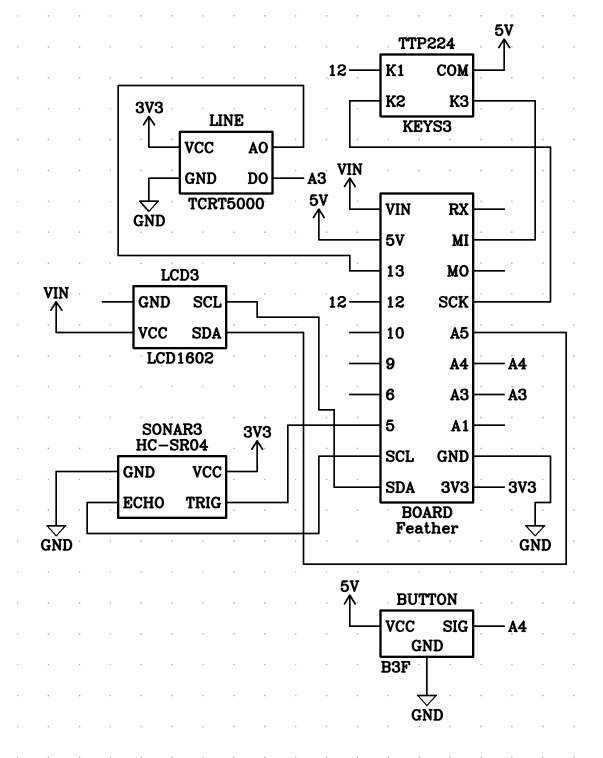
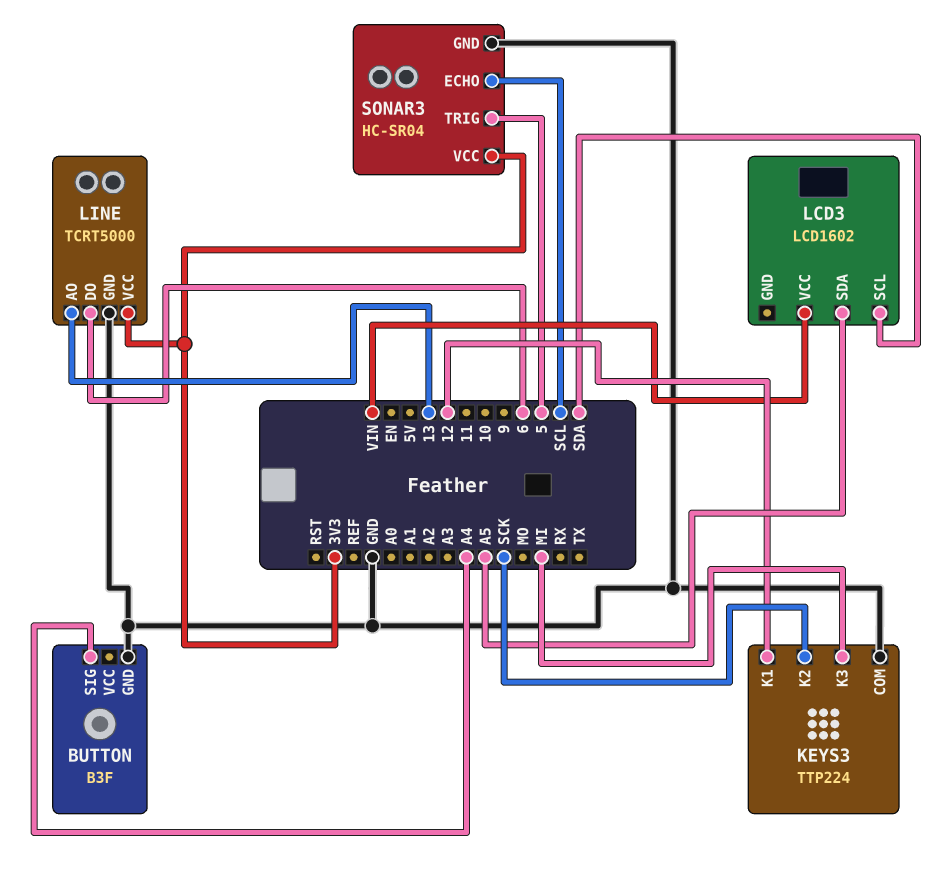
BUTTON pin VCC: 5V -> none
KEYS3 pin COM: 5V -> GND
LINE pin DO: A3 -> 6

